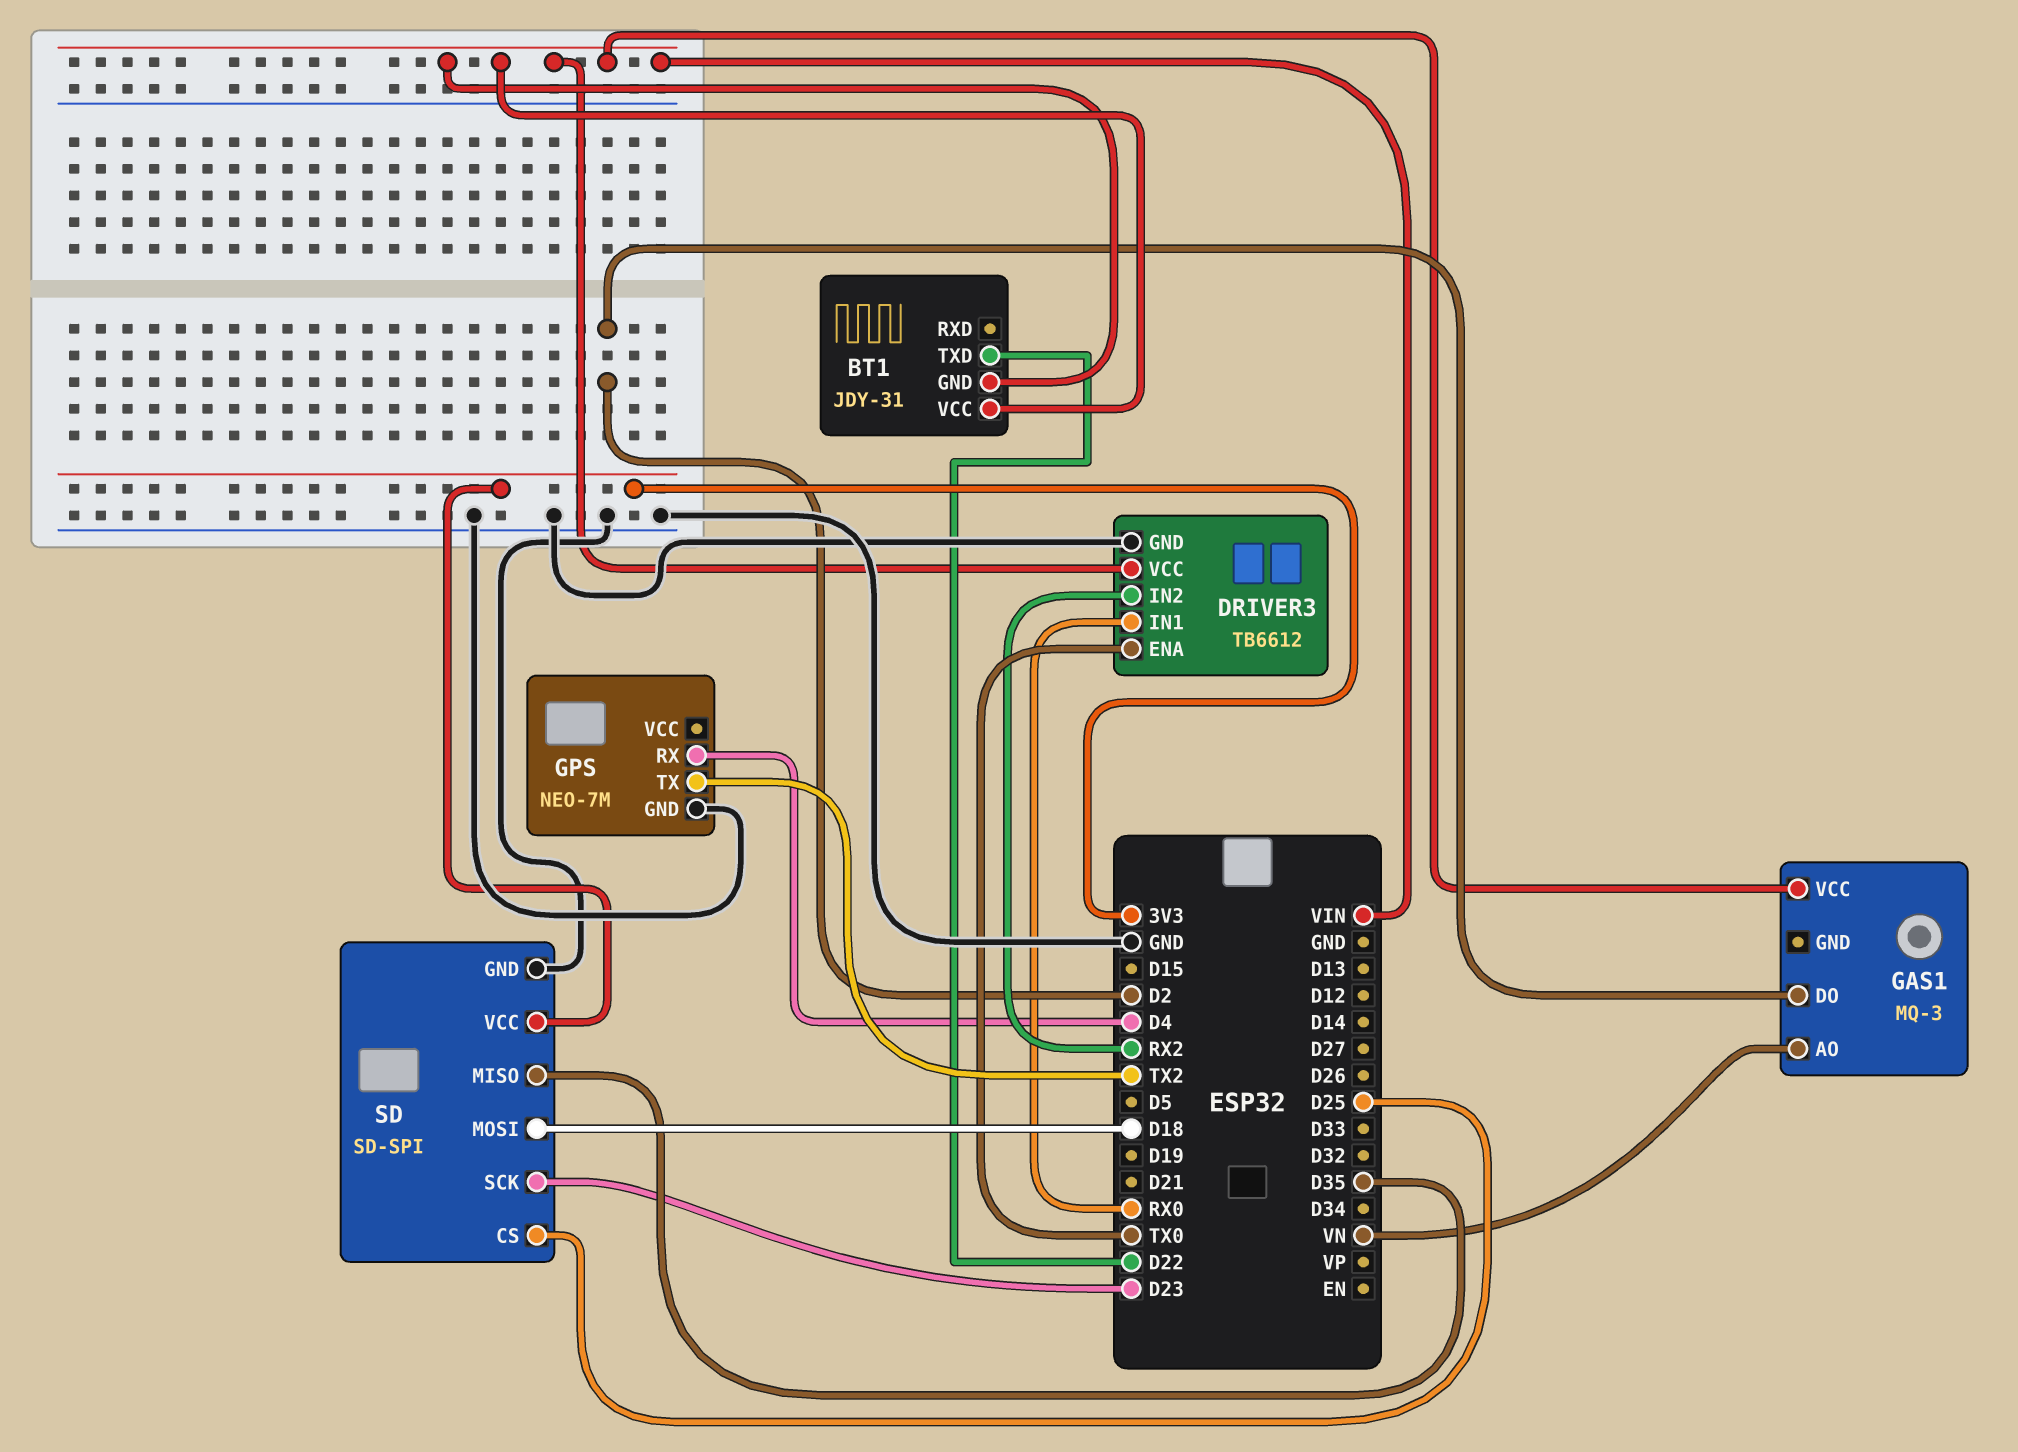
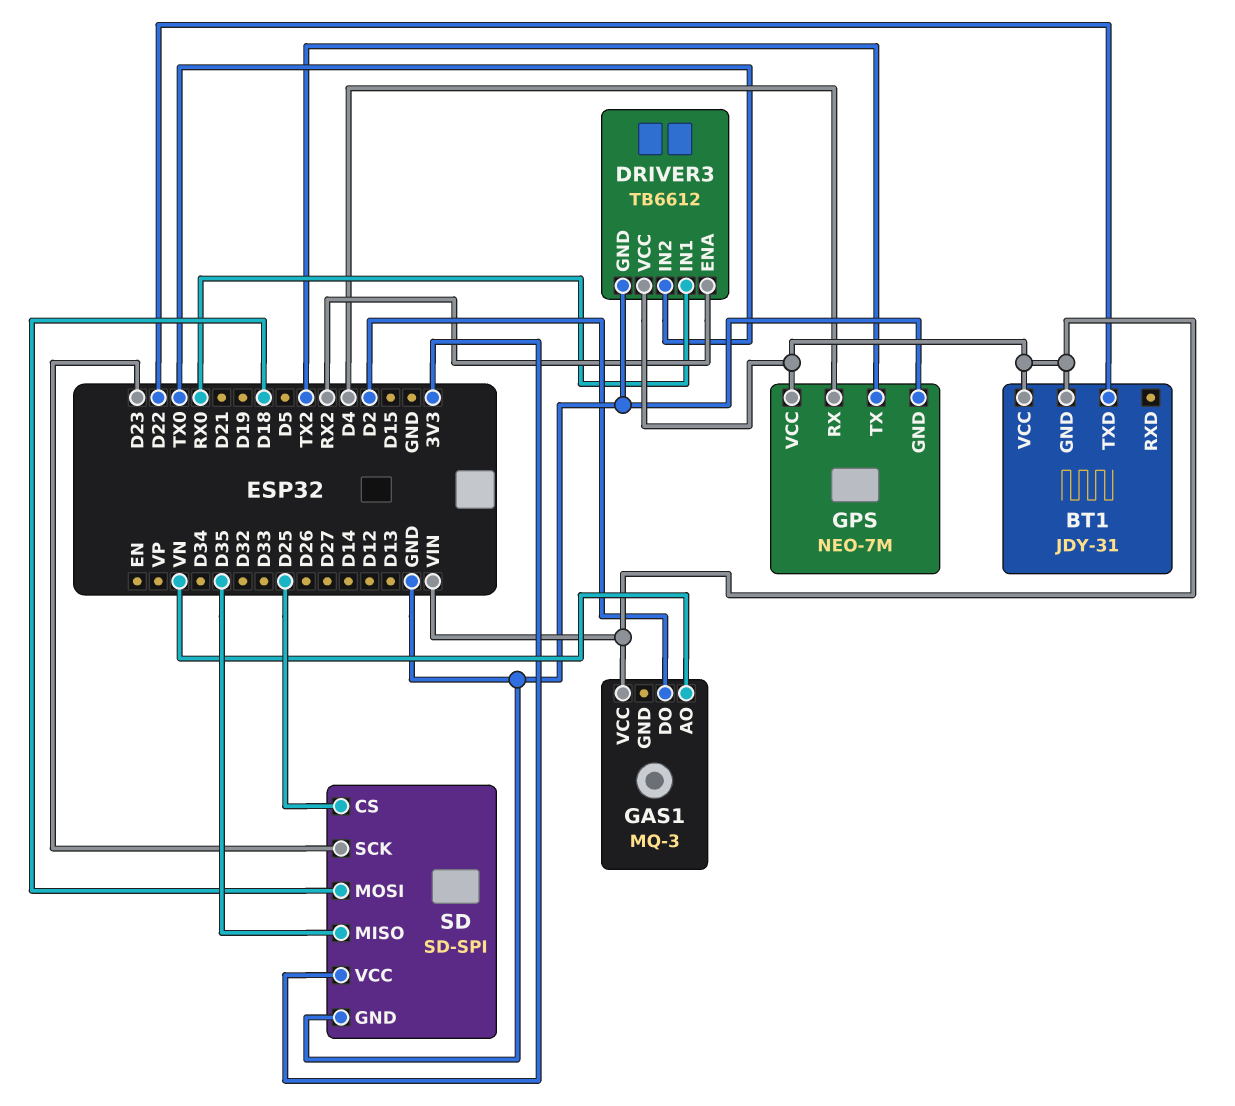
DRIVER3 pin ENA: TX0 -> RX2
DRIVER3 pin IN2: RX2 -> TX0
GPS pin VCC: none -> VIN

